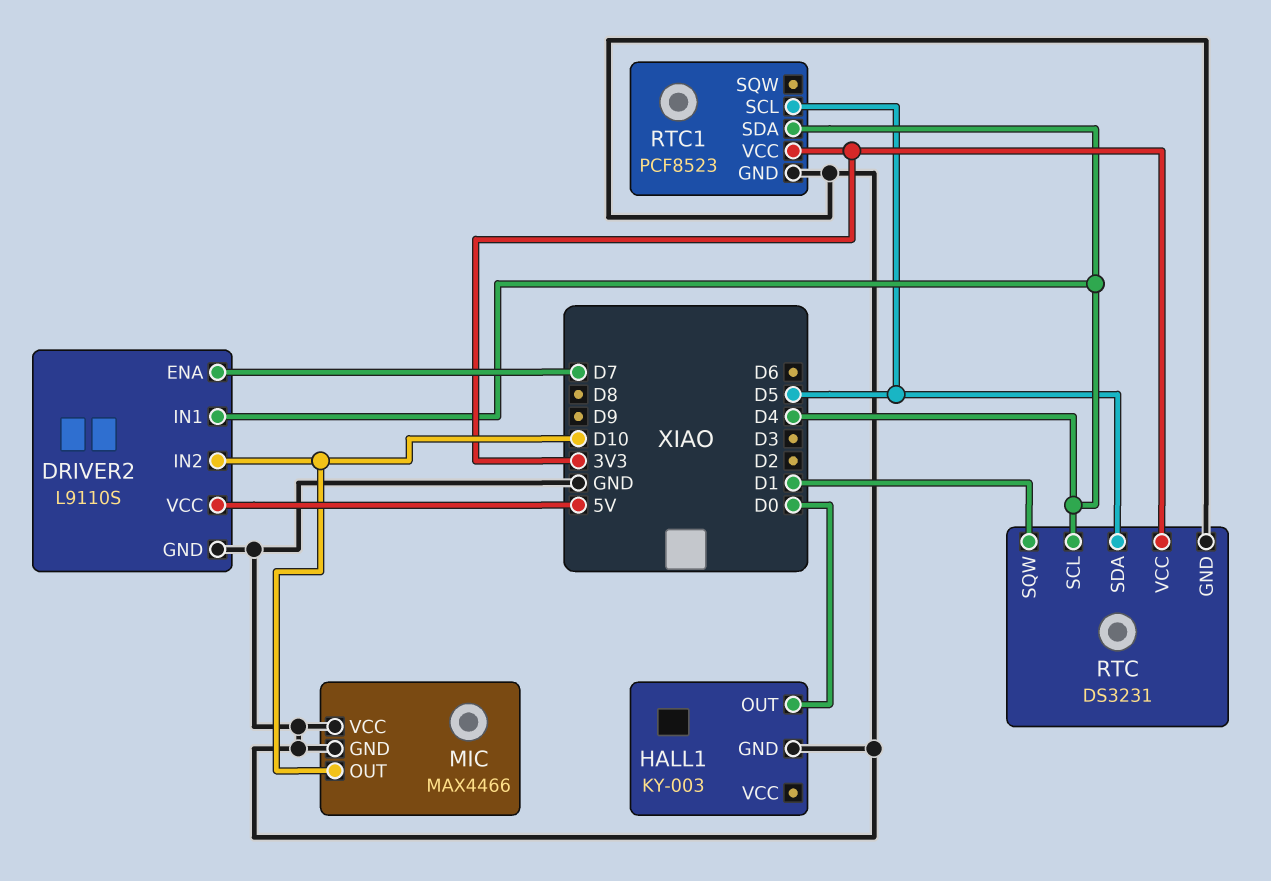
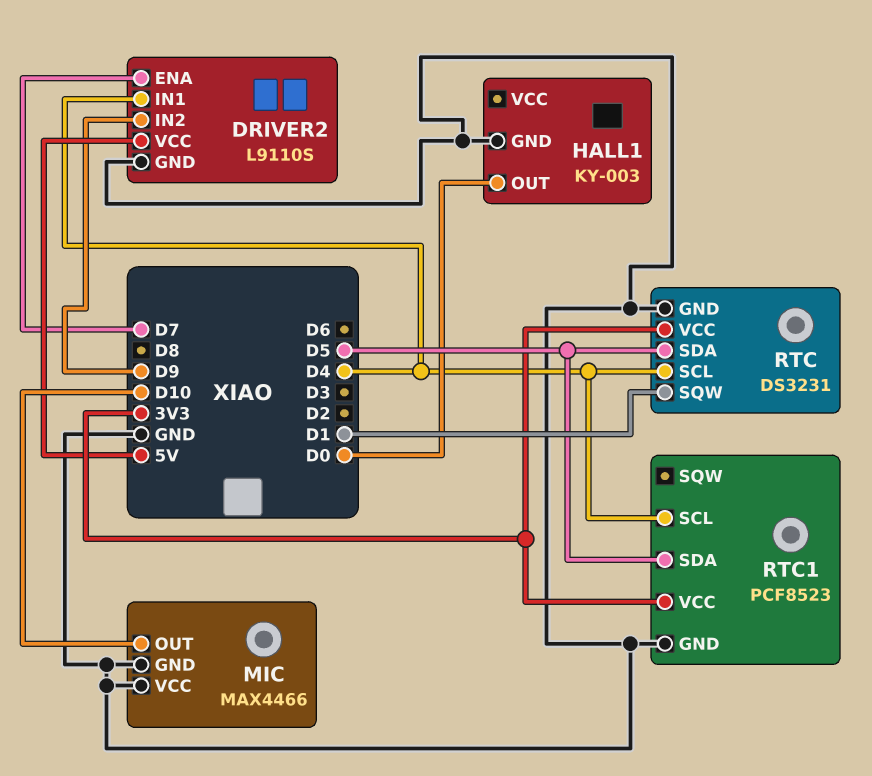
DRIVER2 pin IN2: D10 -> D9
RTC1 pin SCL: D5 -> D4
RTC1 pin SDA: D4 -> D5

